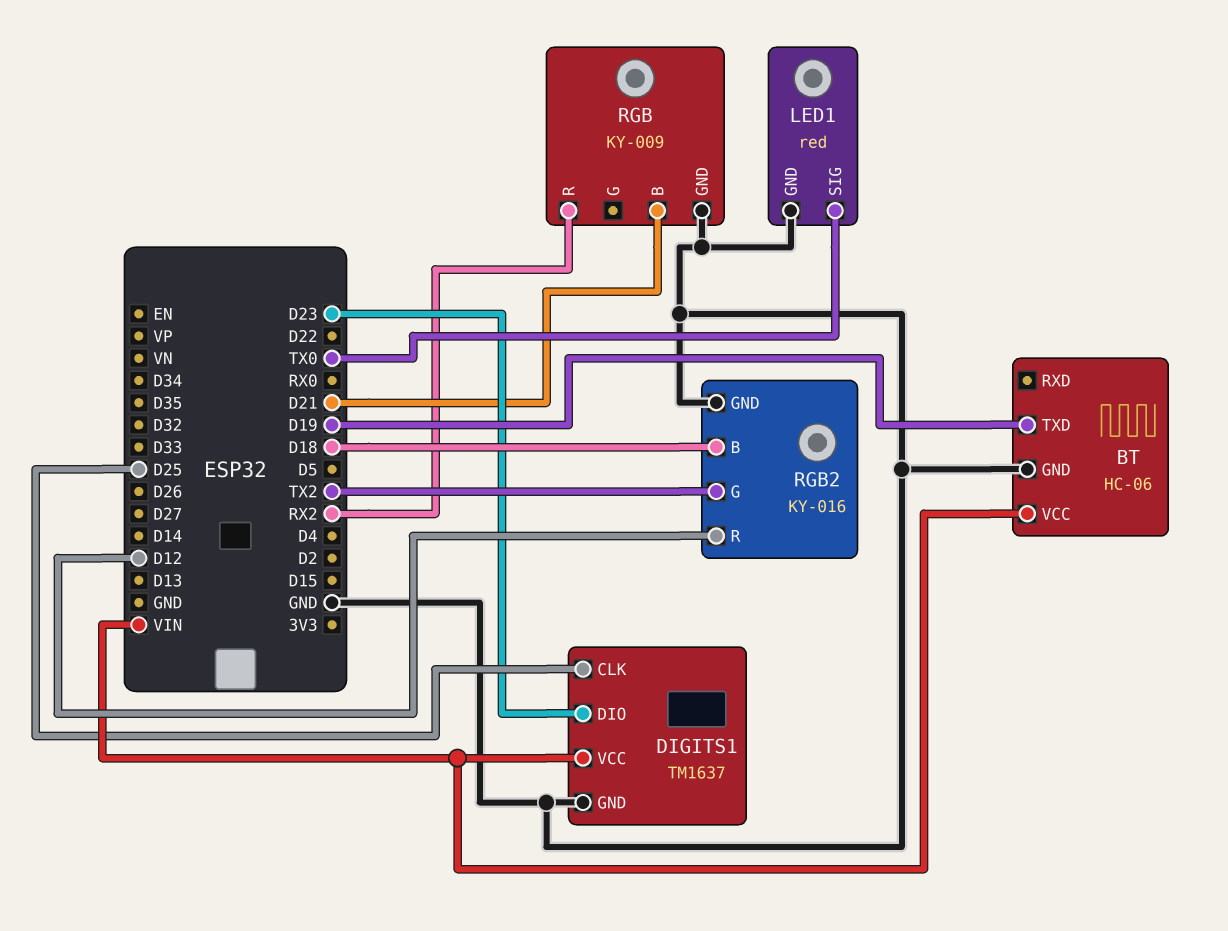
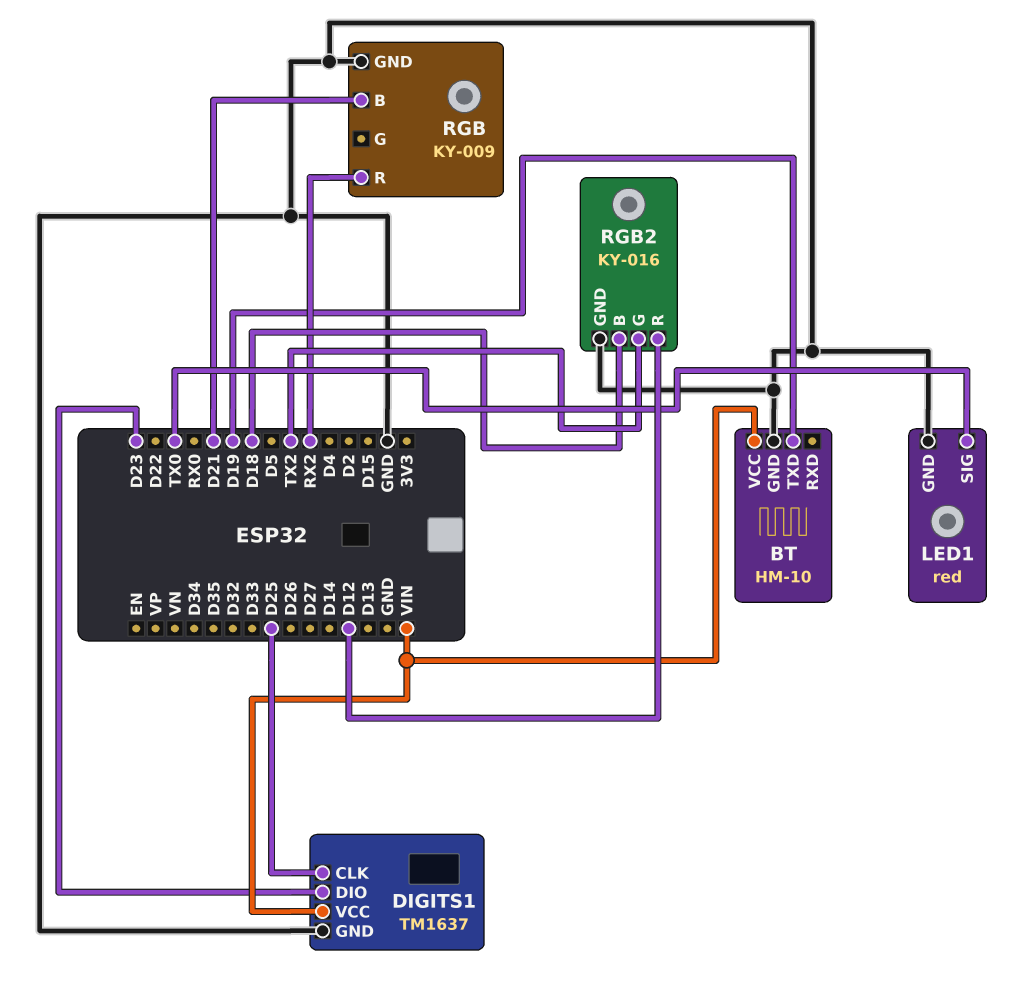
BT: HC-06 -> HM-10

